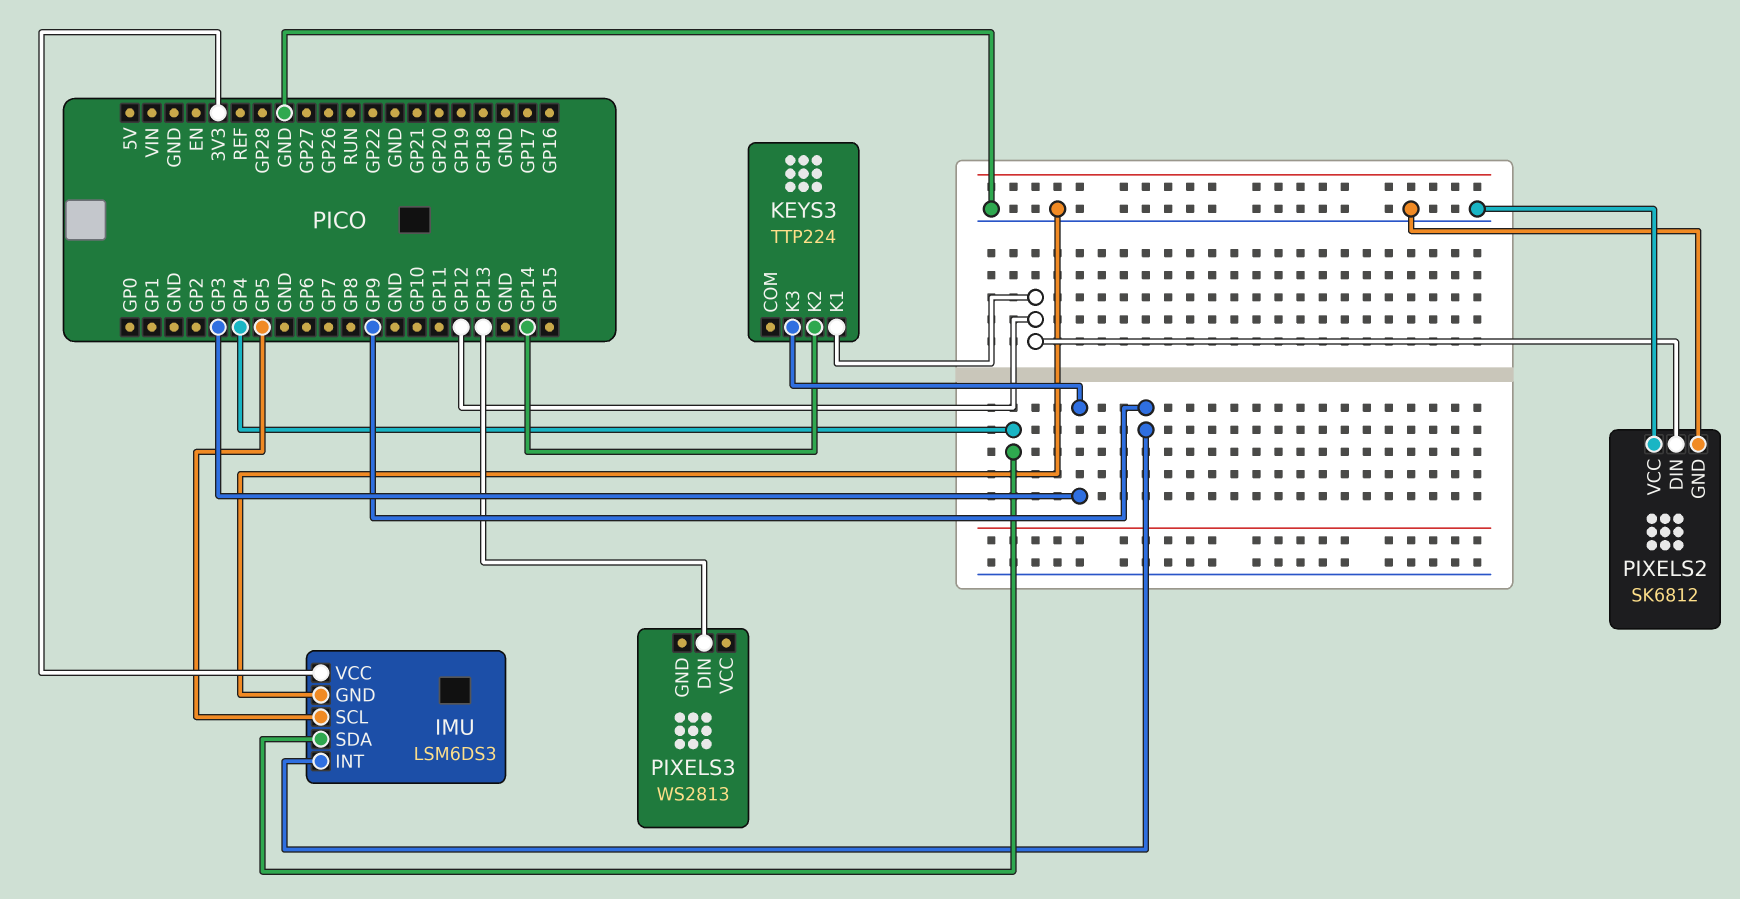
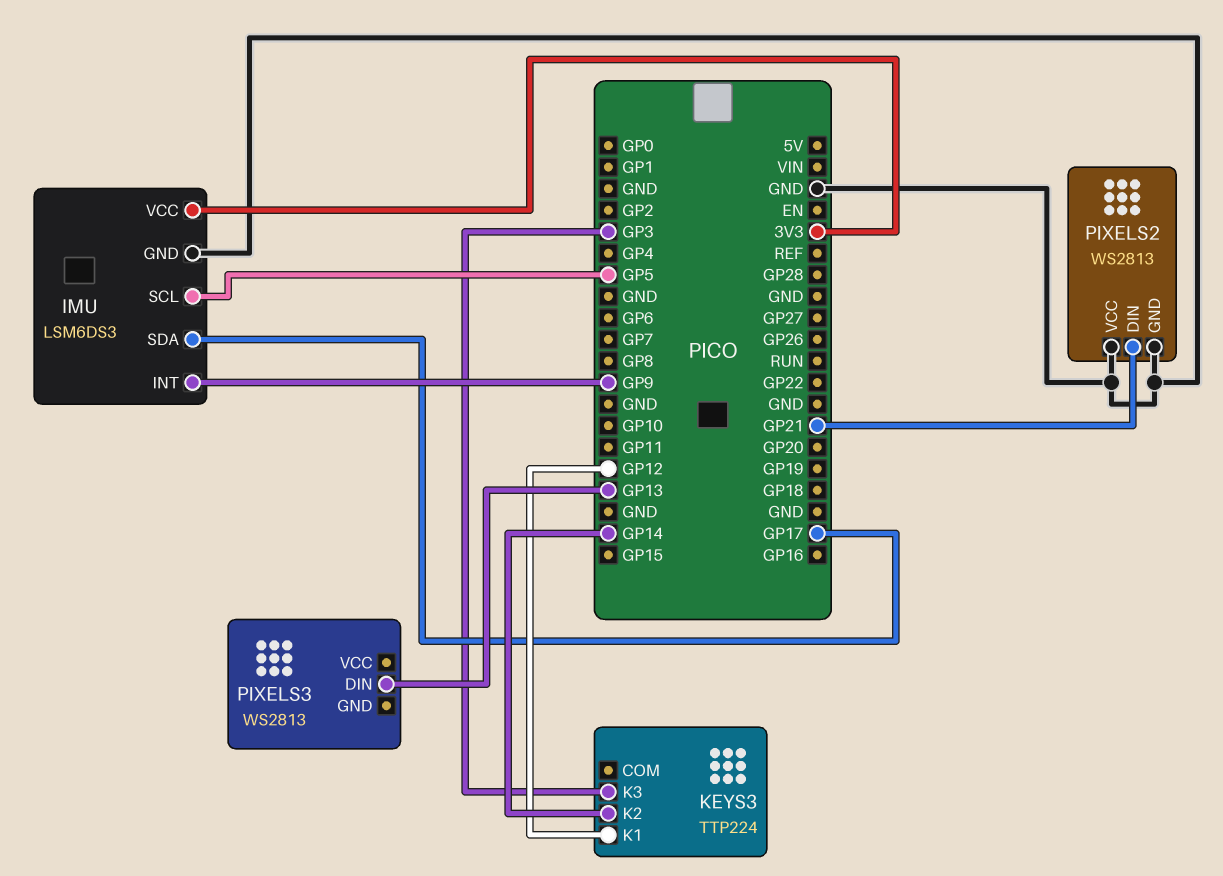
IMU pin SDA: GP4 -> GP17
PIXELS2: SK6812 -> WS2813
PIXELS2 pin DIN: GP12 -> GP21

